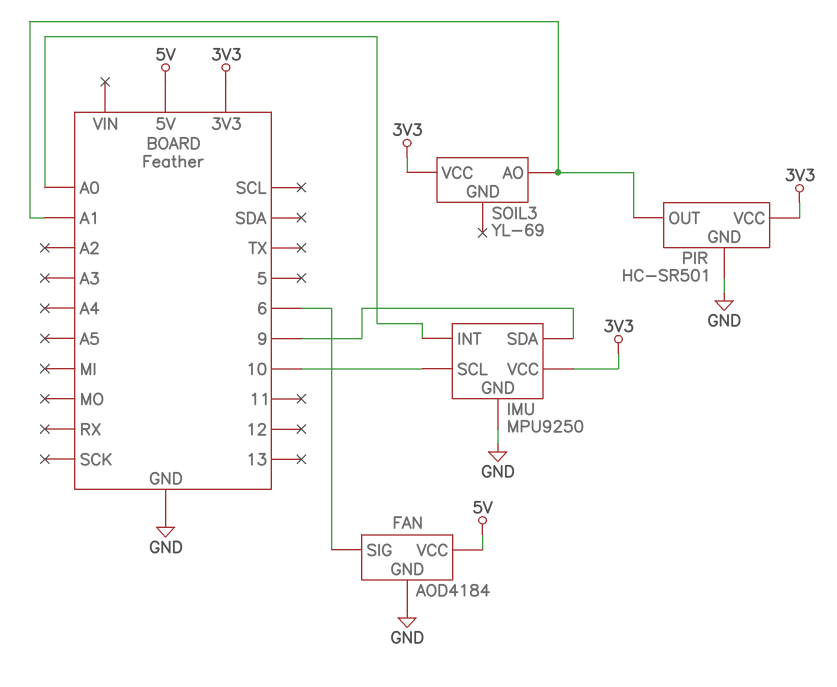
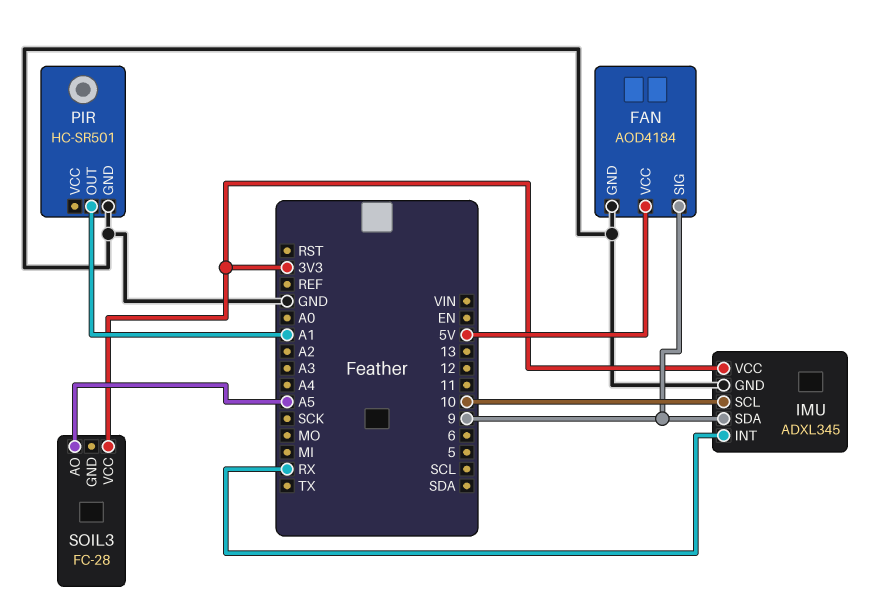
FAN pin SIG: 6 -> 9
IMU: MPU9250 -> ADXL345
IMU pin INT: A0 -> RX
PIR pin VCC: 3V3 -> none
SOIL3: YL-69 -> FC-28
SOIL3 pin AO: A1 -> A5

